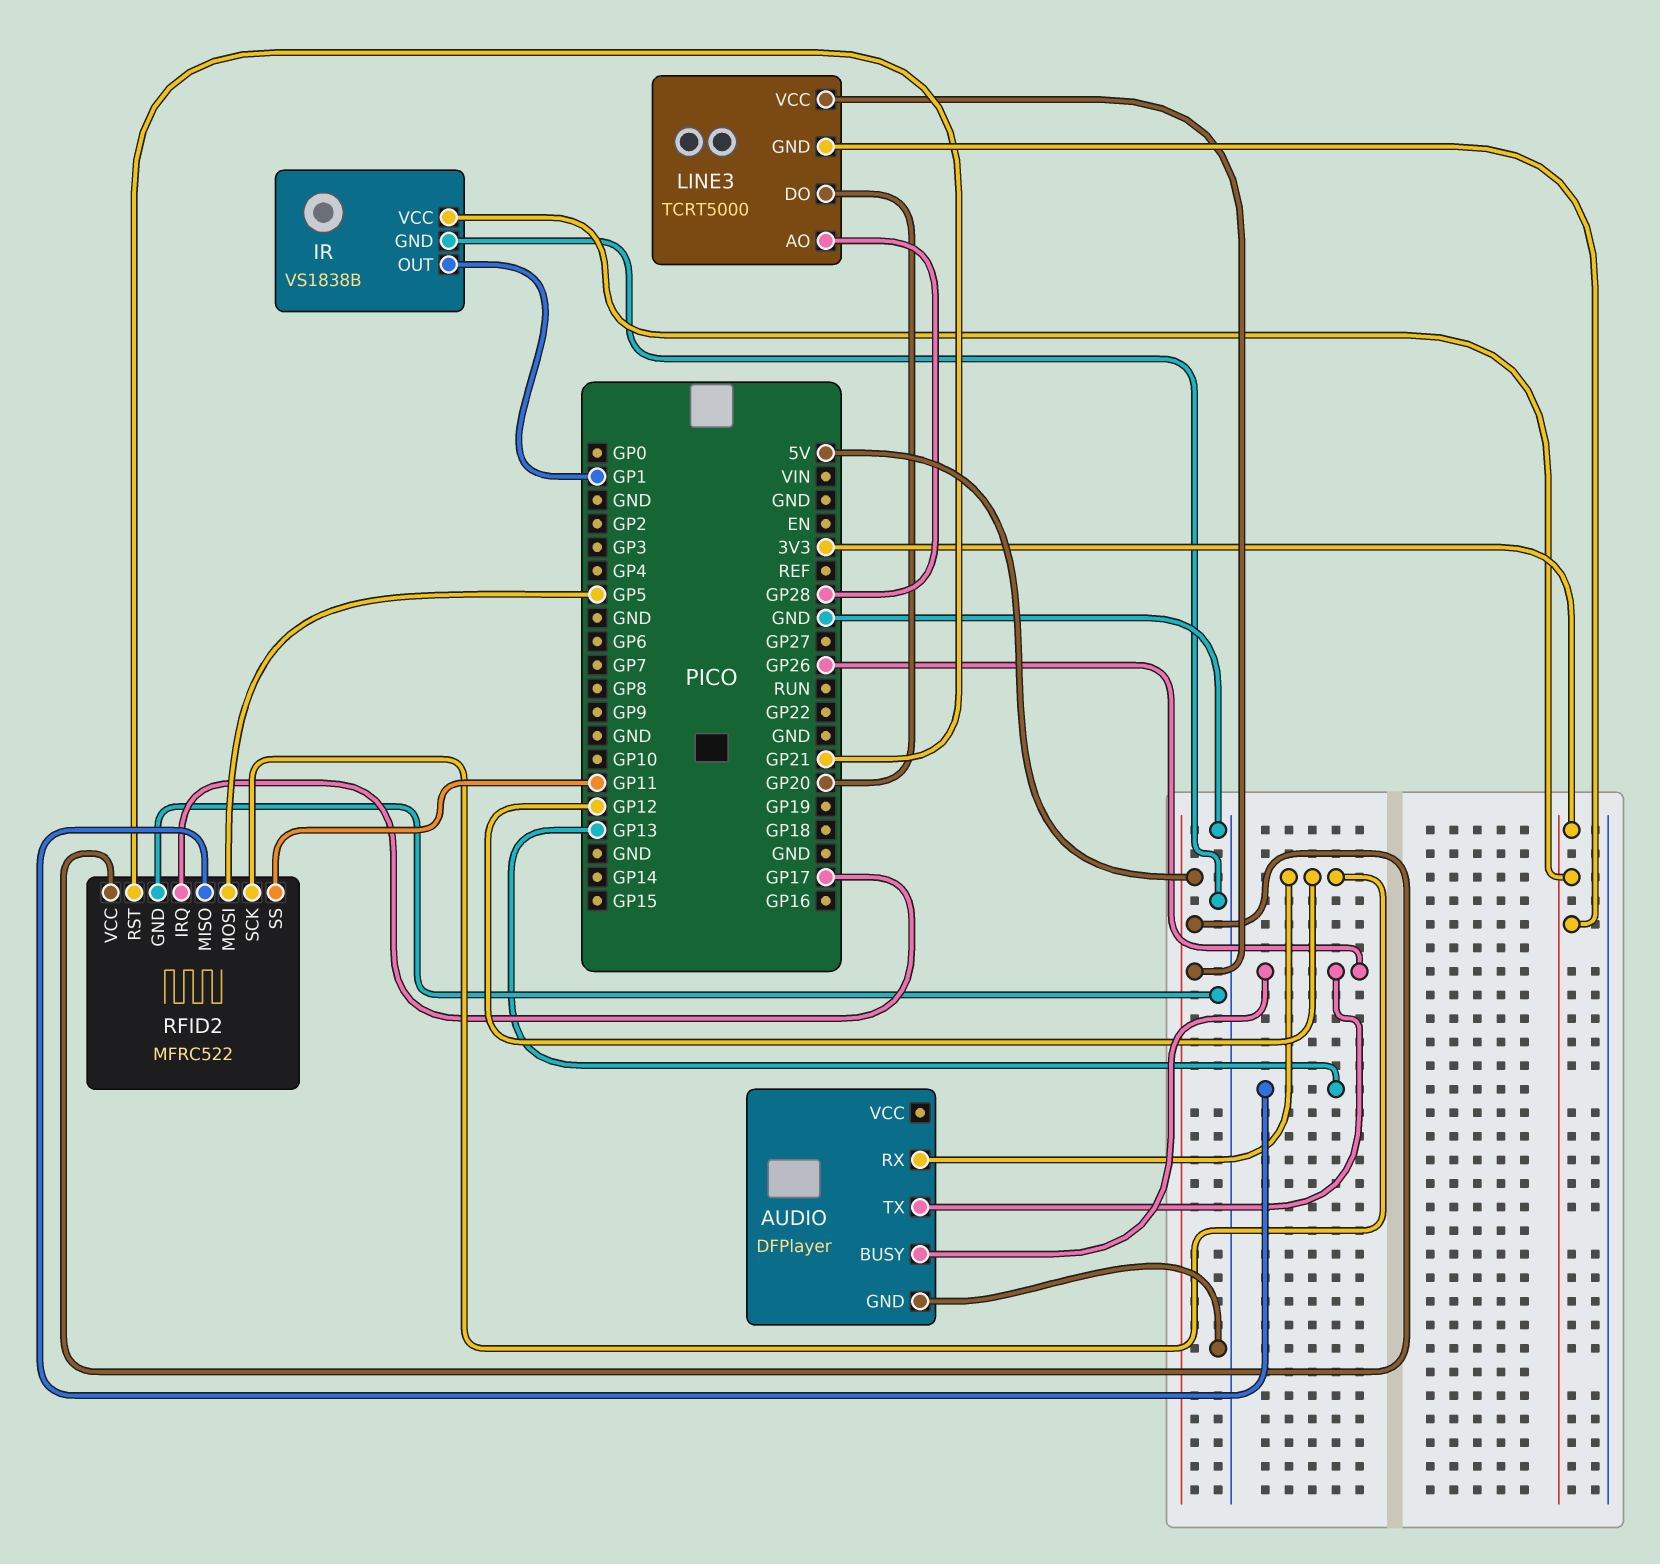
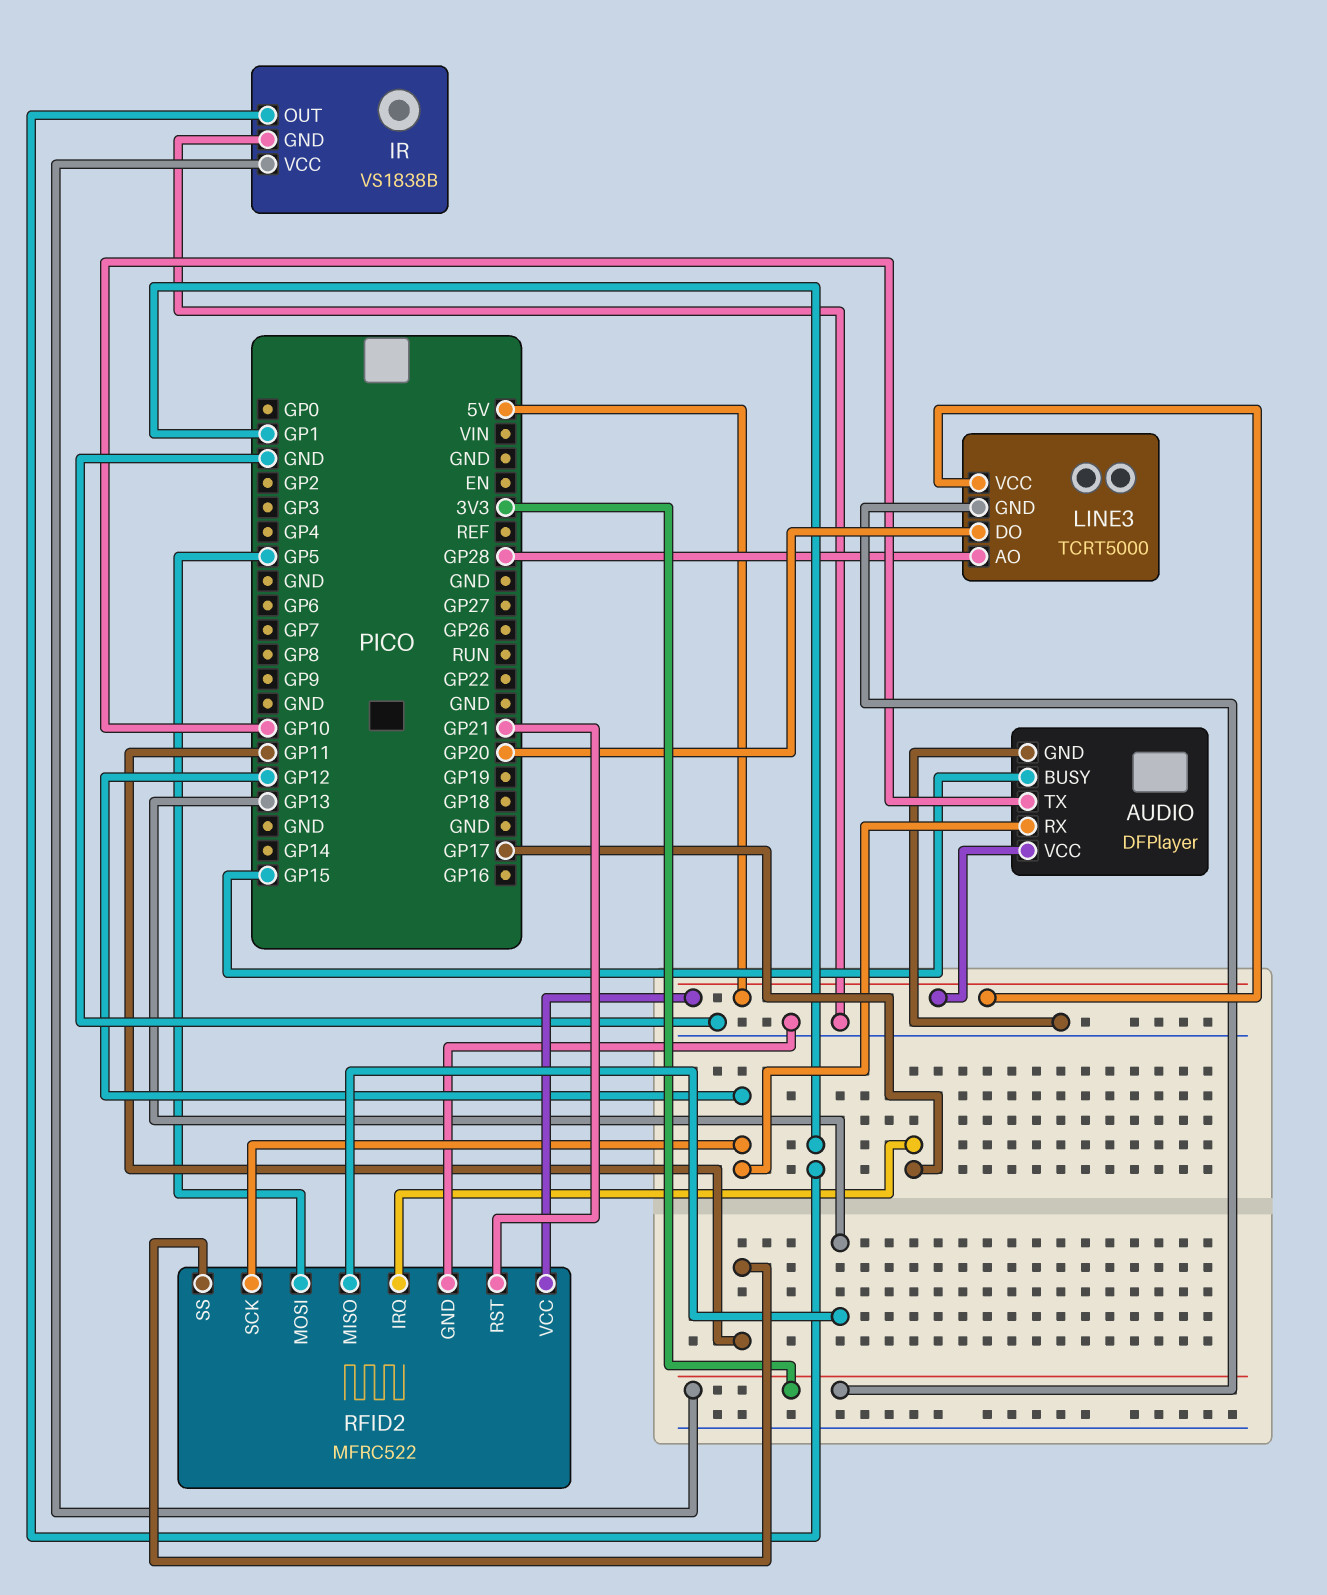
AUDIO pin BUSY: GP26 -> GP15
AUDIO pin TX: GP26 -> GP10
AUDIO pin VCC: none -> 5V

